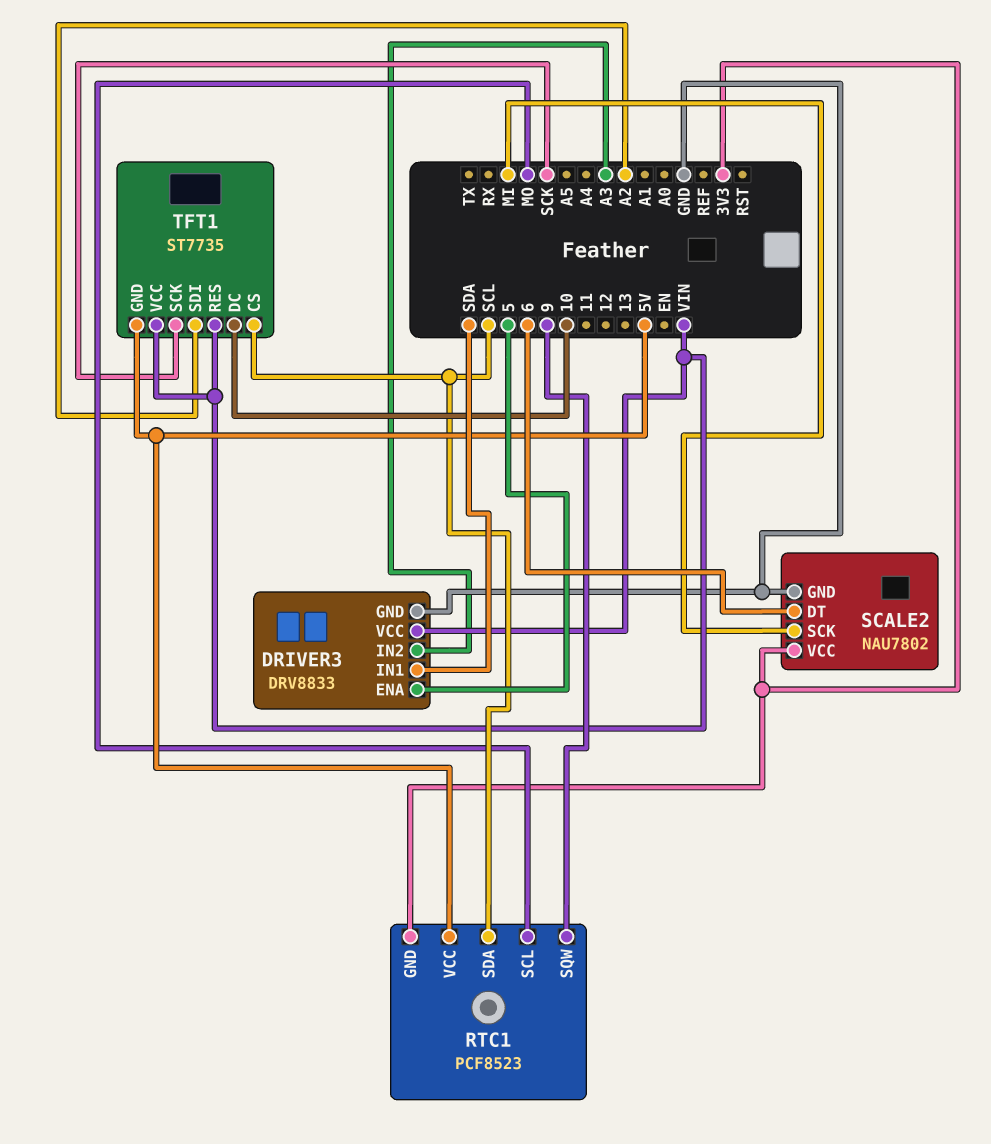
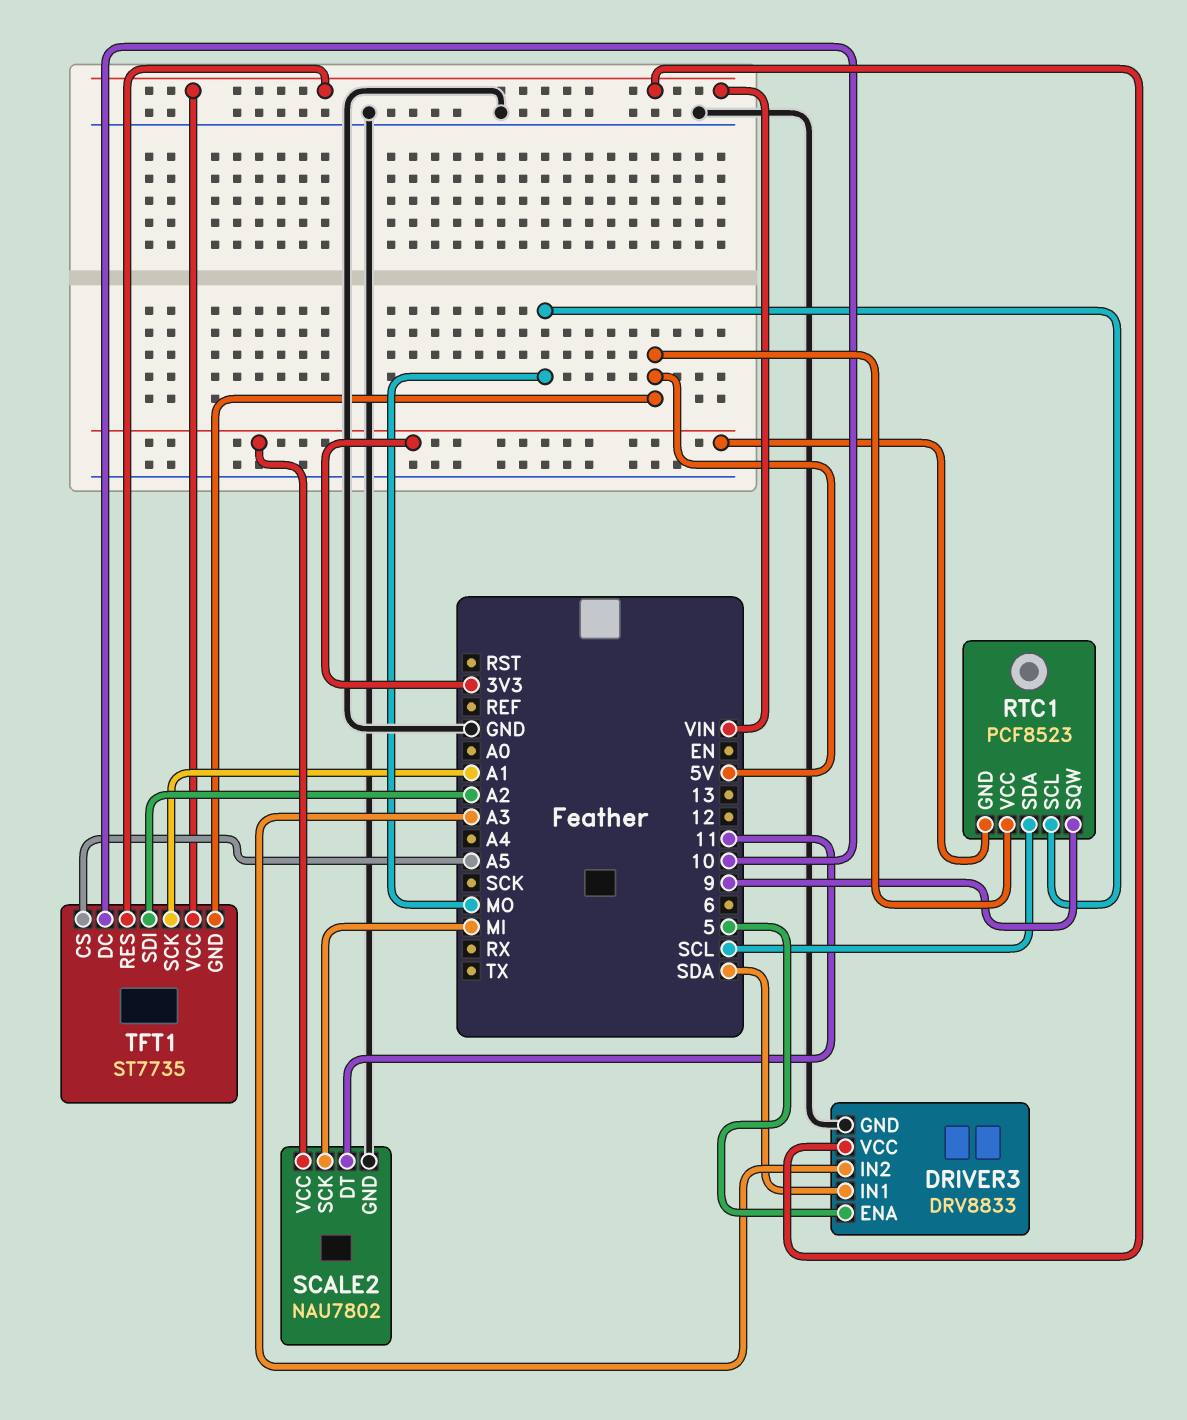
SCALE2 pin DT: 6 -> 11
TFT1 pin CS: SCL -> A5
TFT1 pin SCK: SCK -> A1

